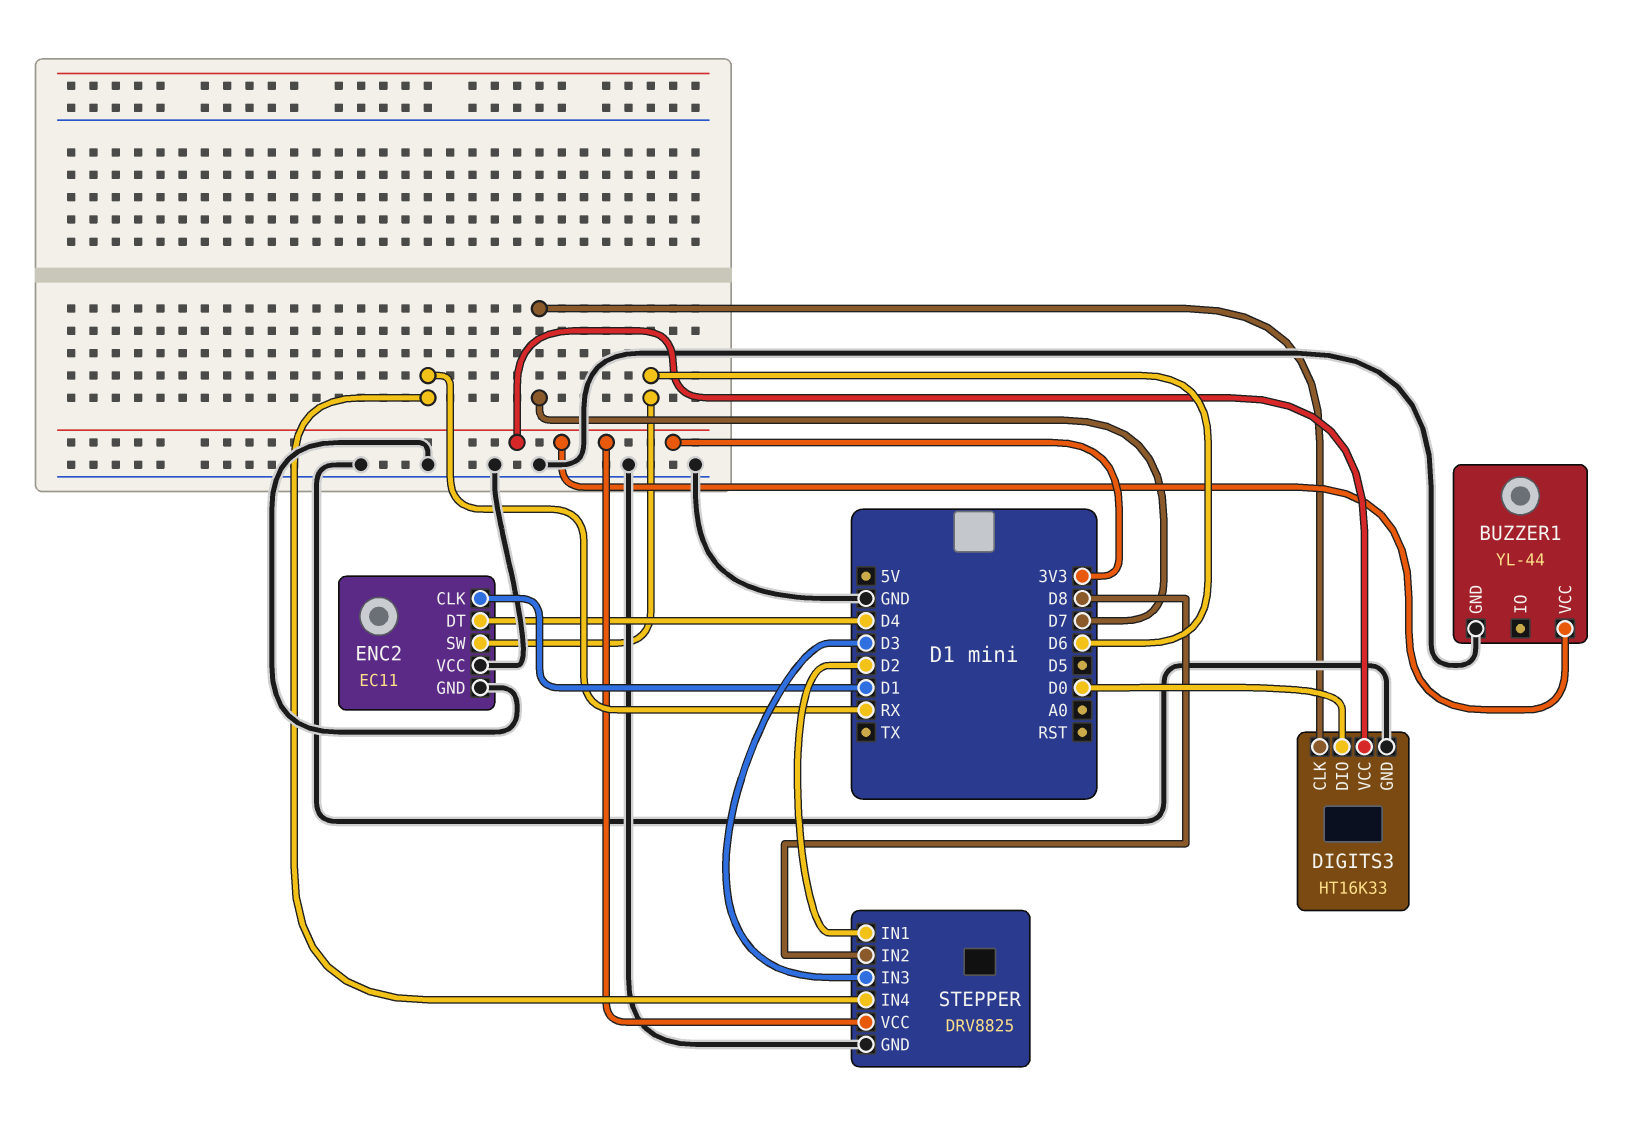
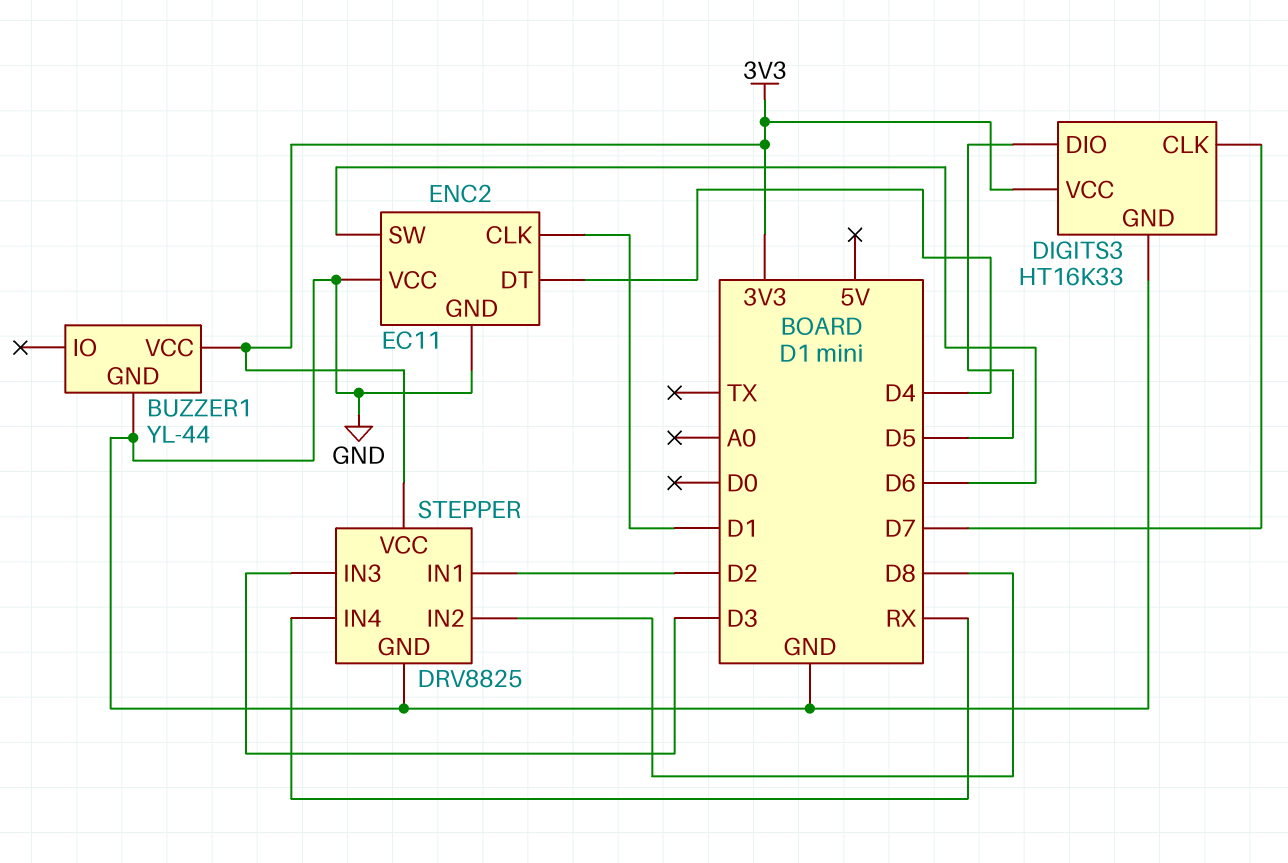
DIGITS3 pin DIO: D0 -> D5

